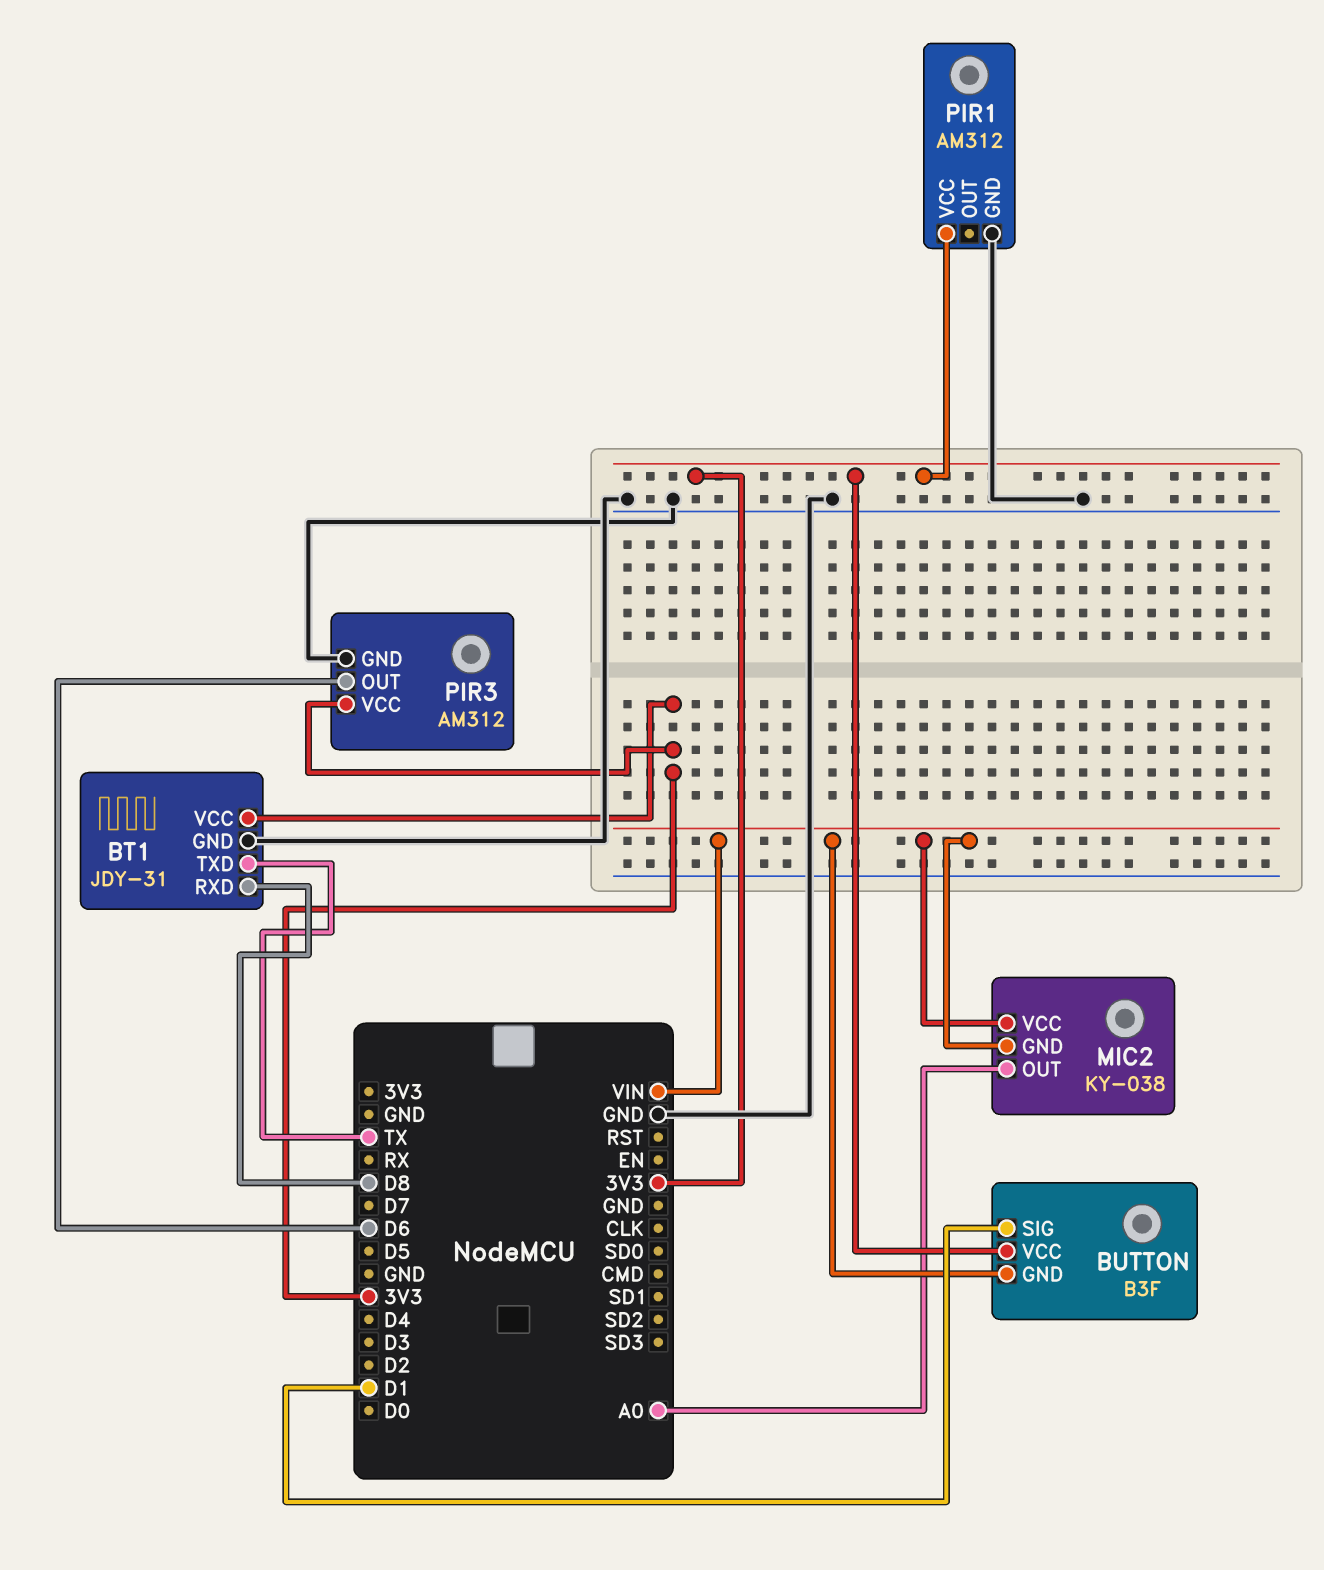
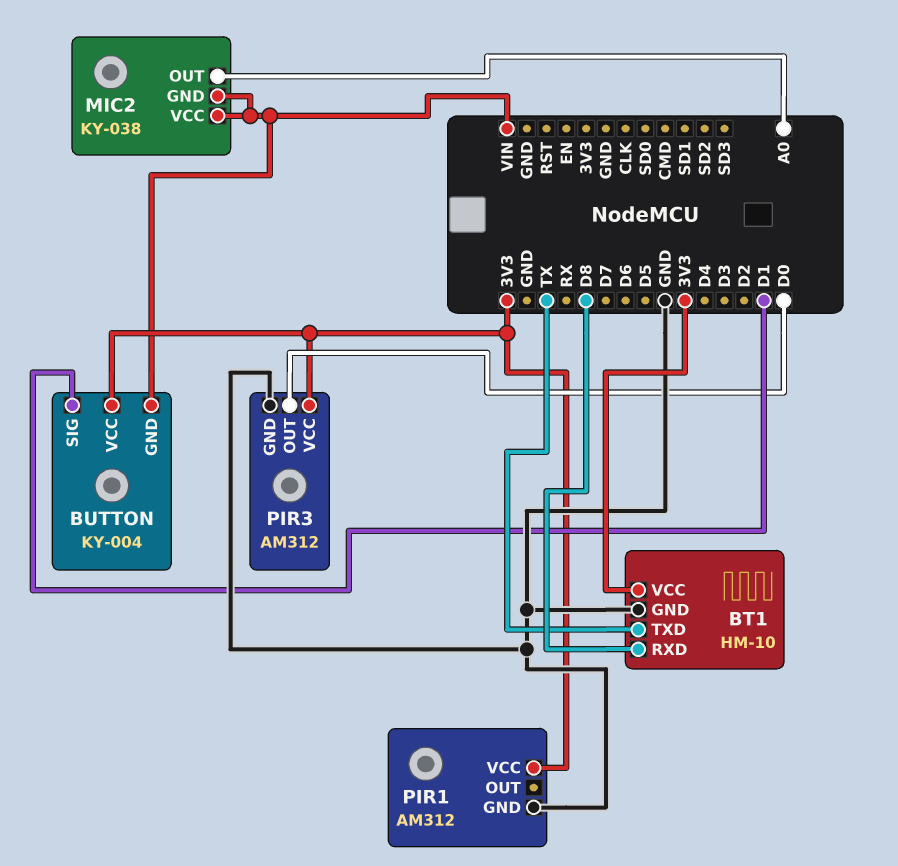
BT1: JDY-31 -> HM-10
BUTTON: B3F -> KY-004
PIR3 pin OUT: D6 -> D0

